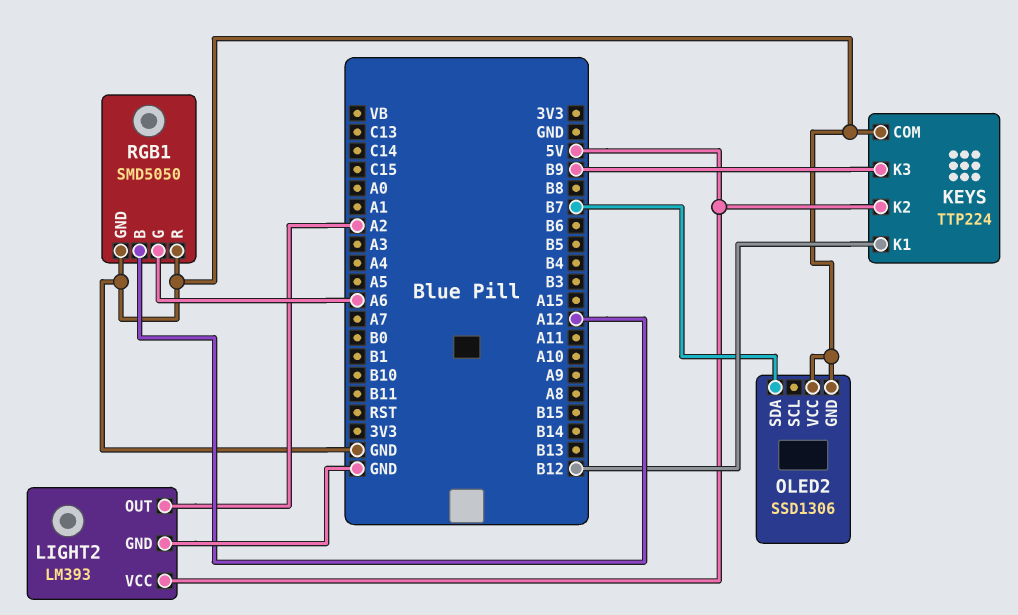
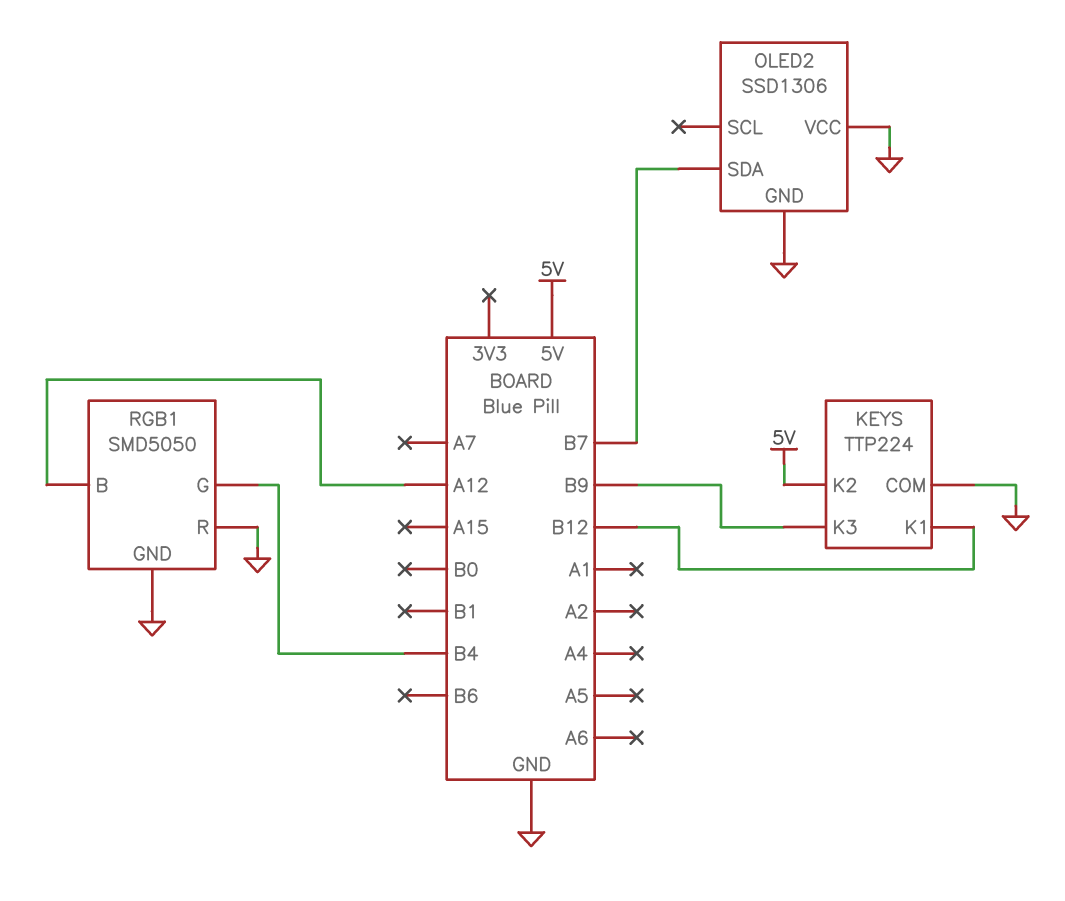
LIGHT2: LM393 -> none
LIGHT2 pin GND: GND -> none
LIGHT2 pin OUT: A2 -> none
LIGHT2 pin VCC: 5V -> none
RGB1 pin G: A6 -> B4

